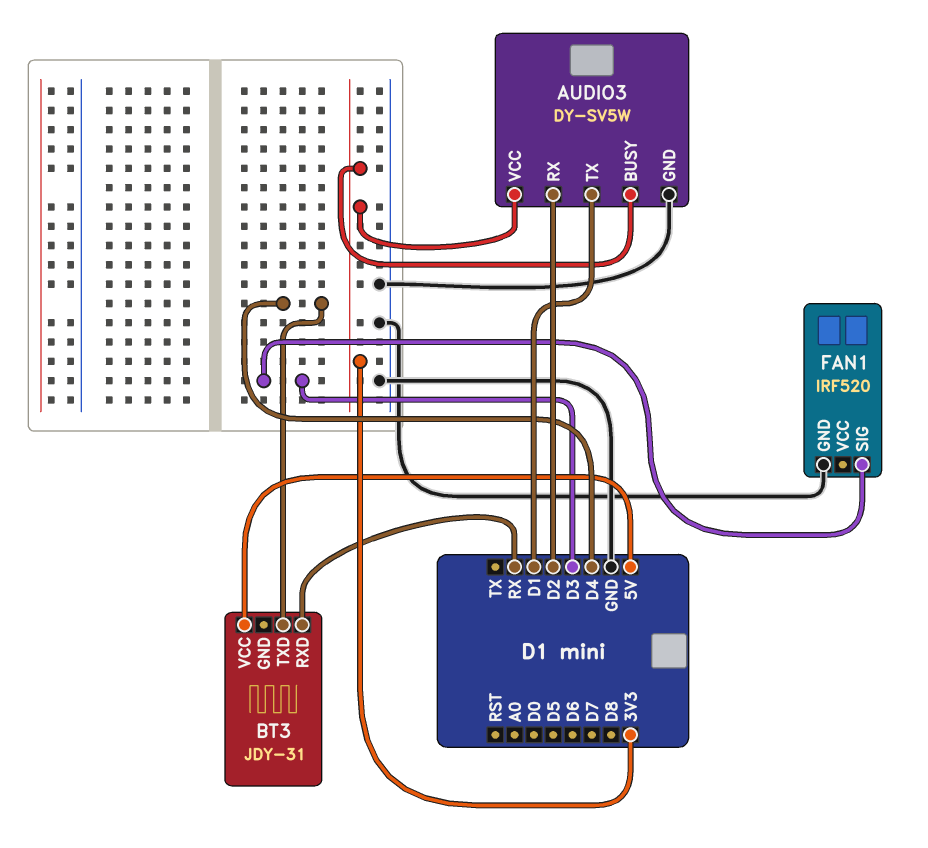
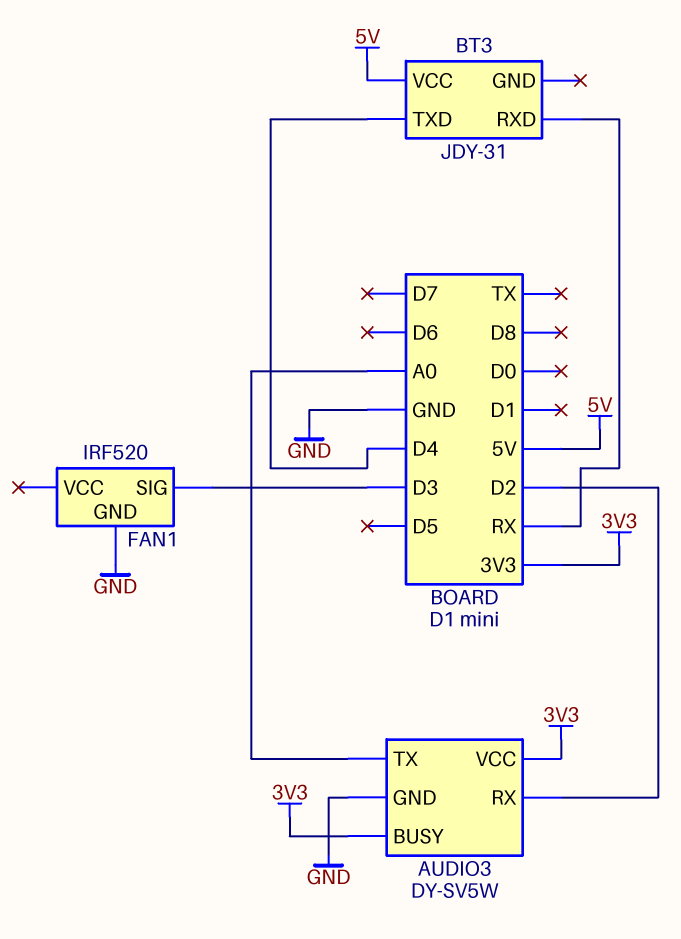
AUDIO3 pin TX: D1 -> A0

